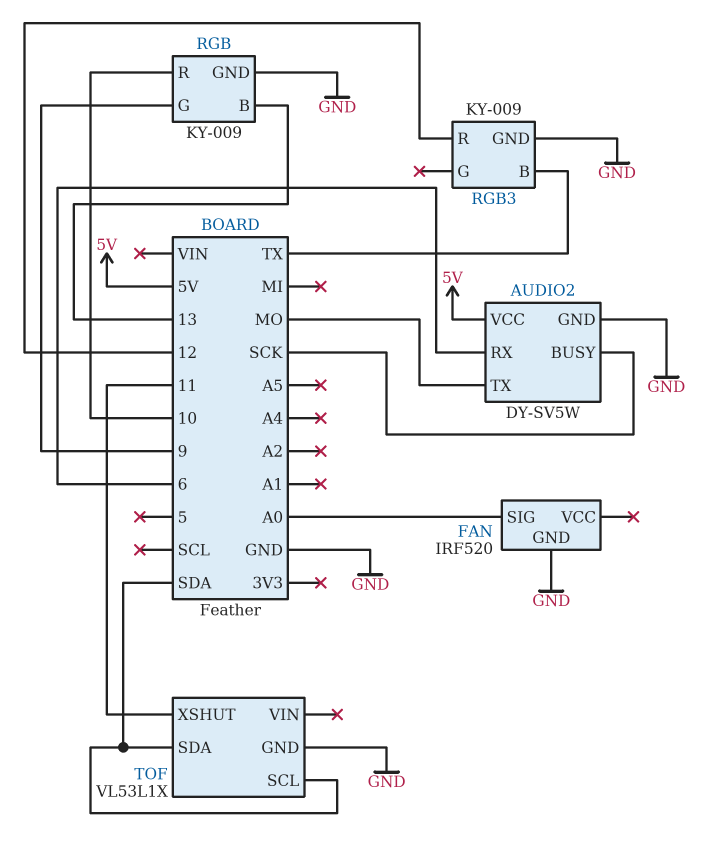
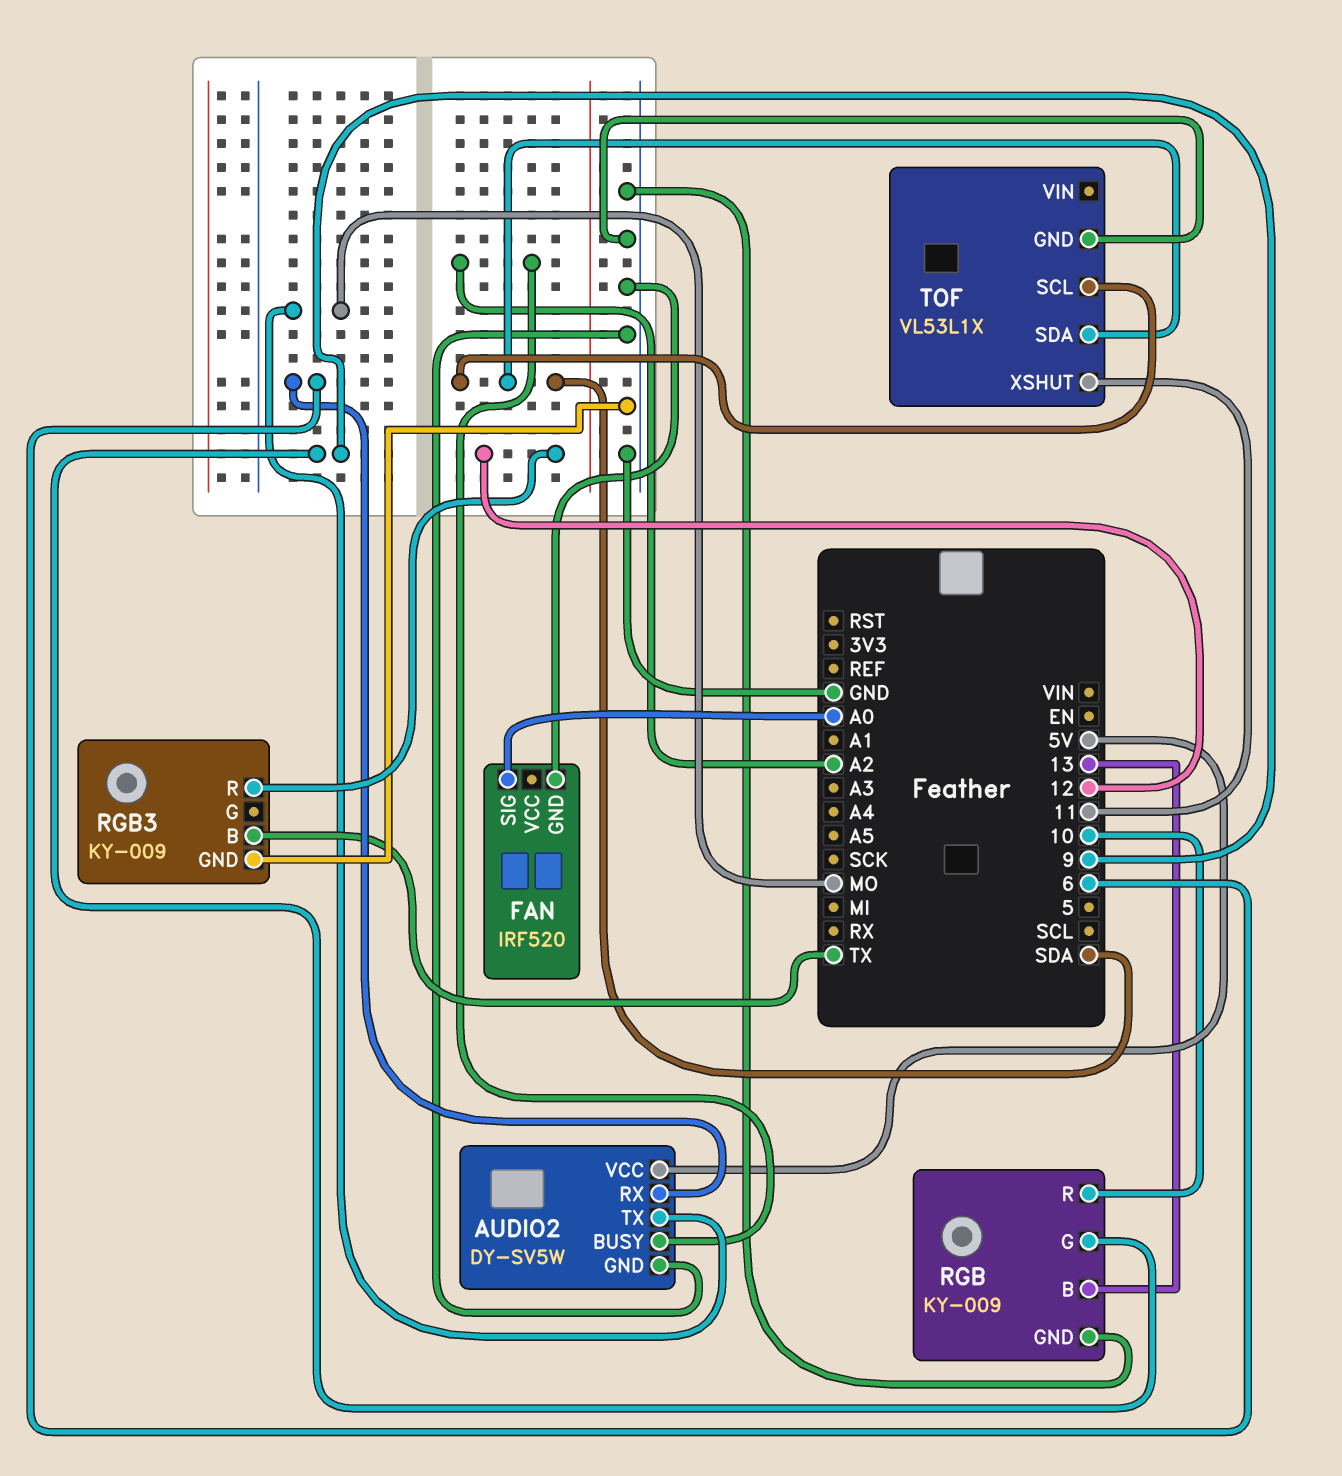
AUDIO2 pin BUSY: SCK -> A2

